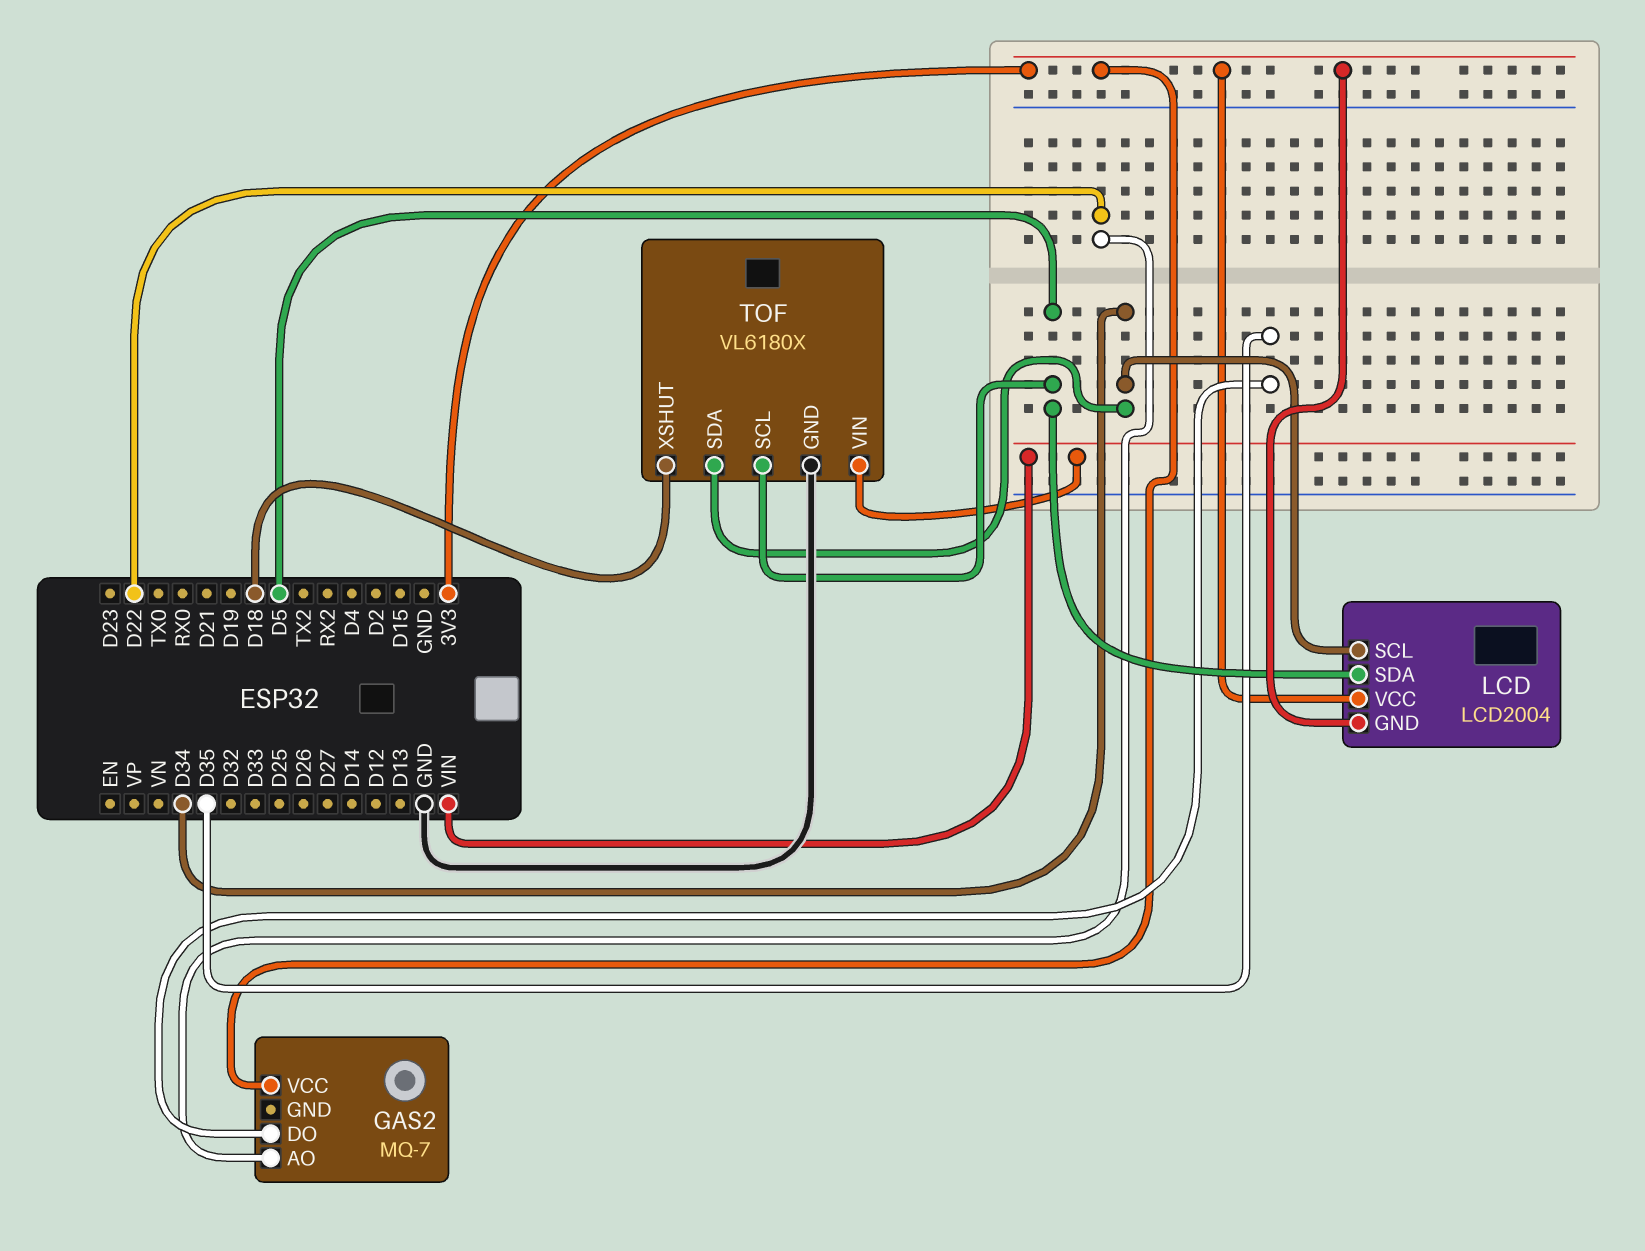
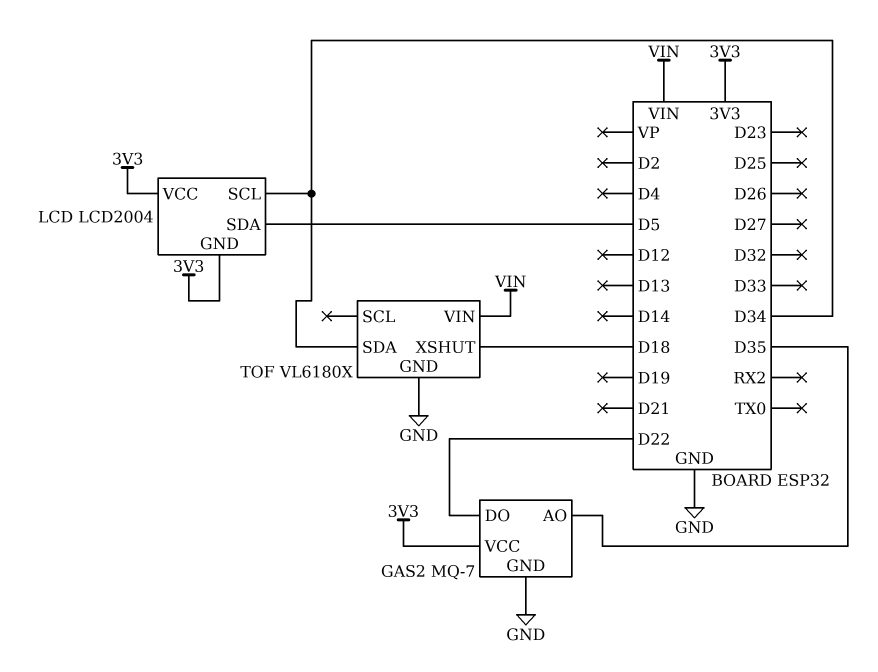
GAS2 pin AO: D22 -> D35
GAS2 pin DO: D35 -> D22
GAS2 pin GND: none -> GND
TOF pin SCL: D5 -> none

